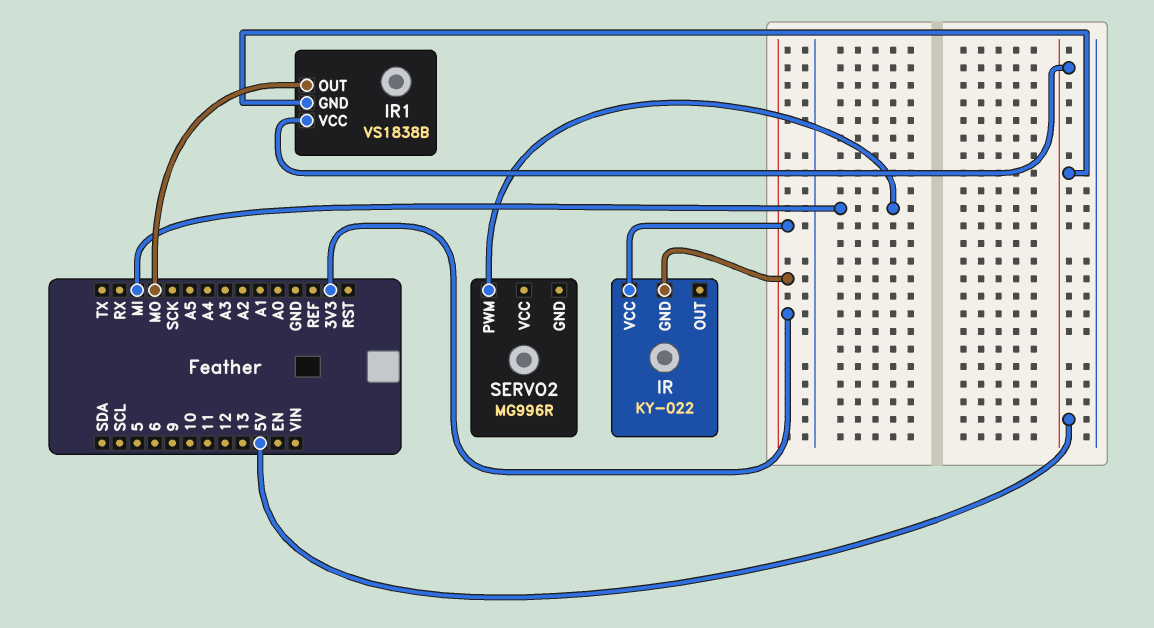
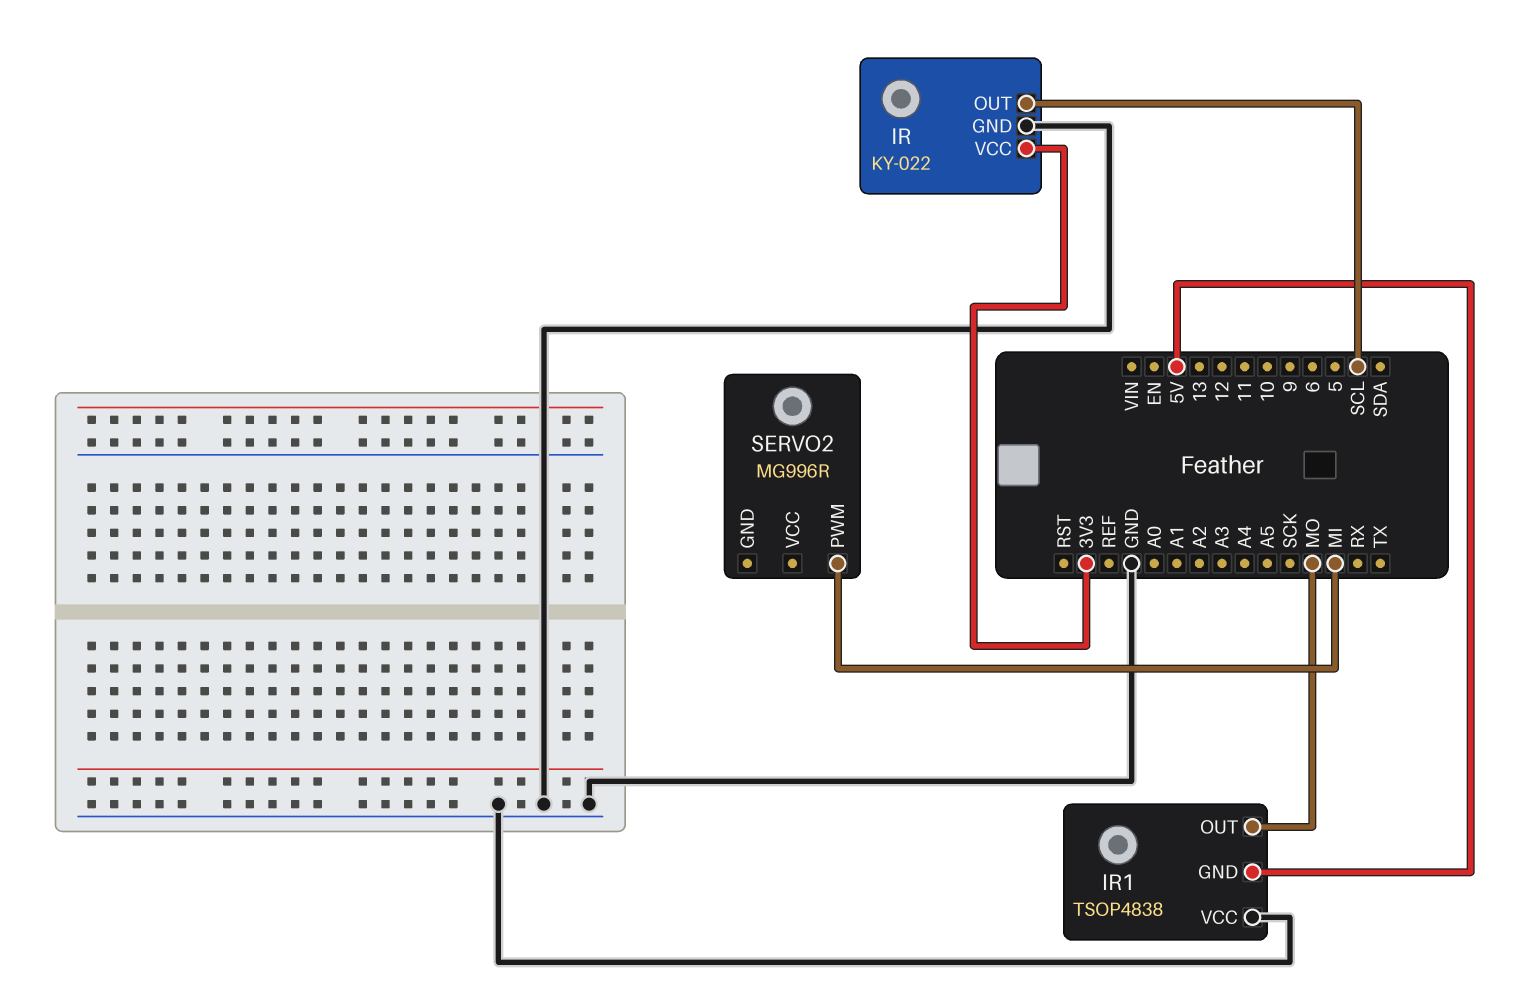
IR pin GND: 3V3 -> GND
IR pin OUT: none -> SCL
IR1: VS1838B -> TSOP4838
IR1 pin VCC: 5V -> GND

